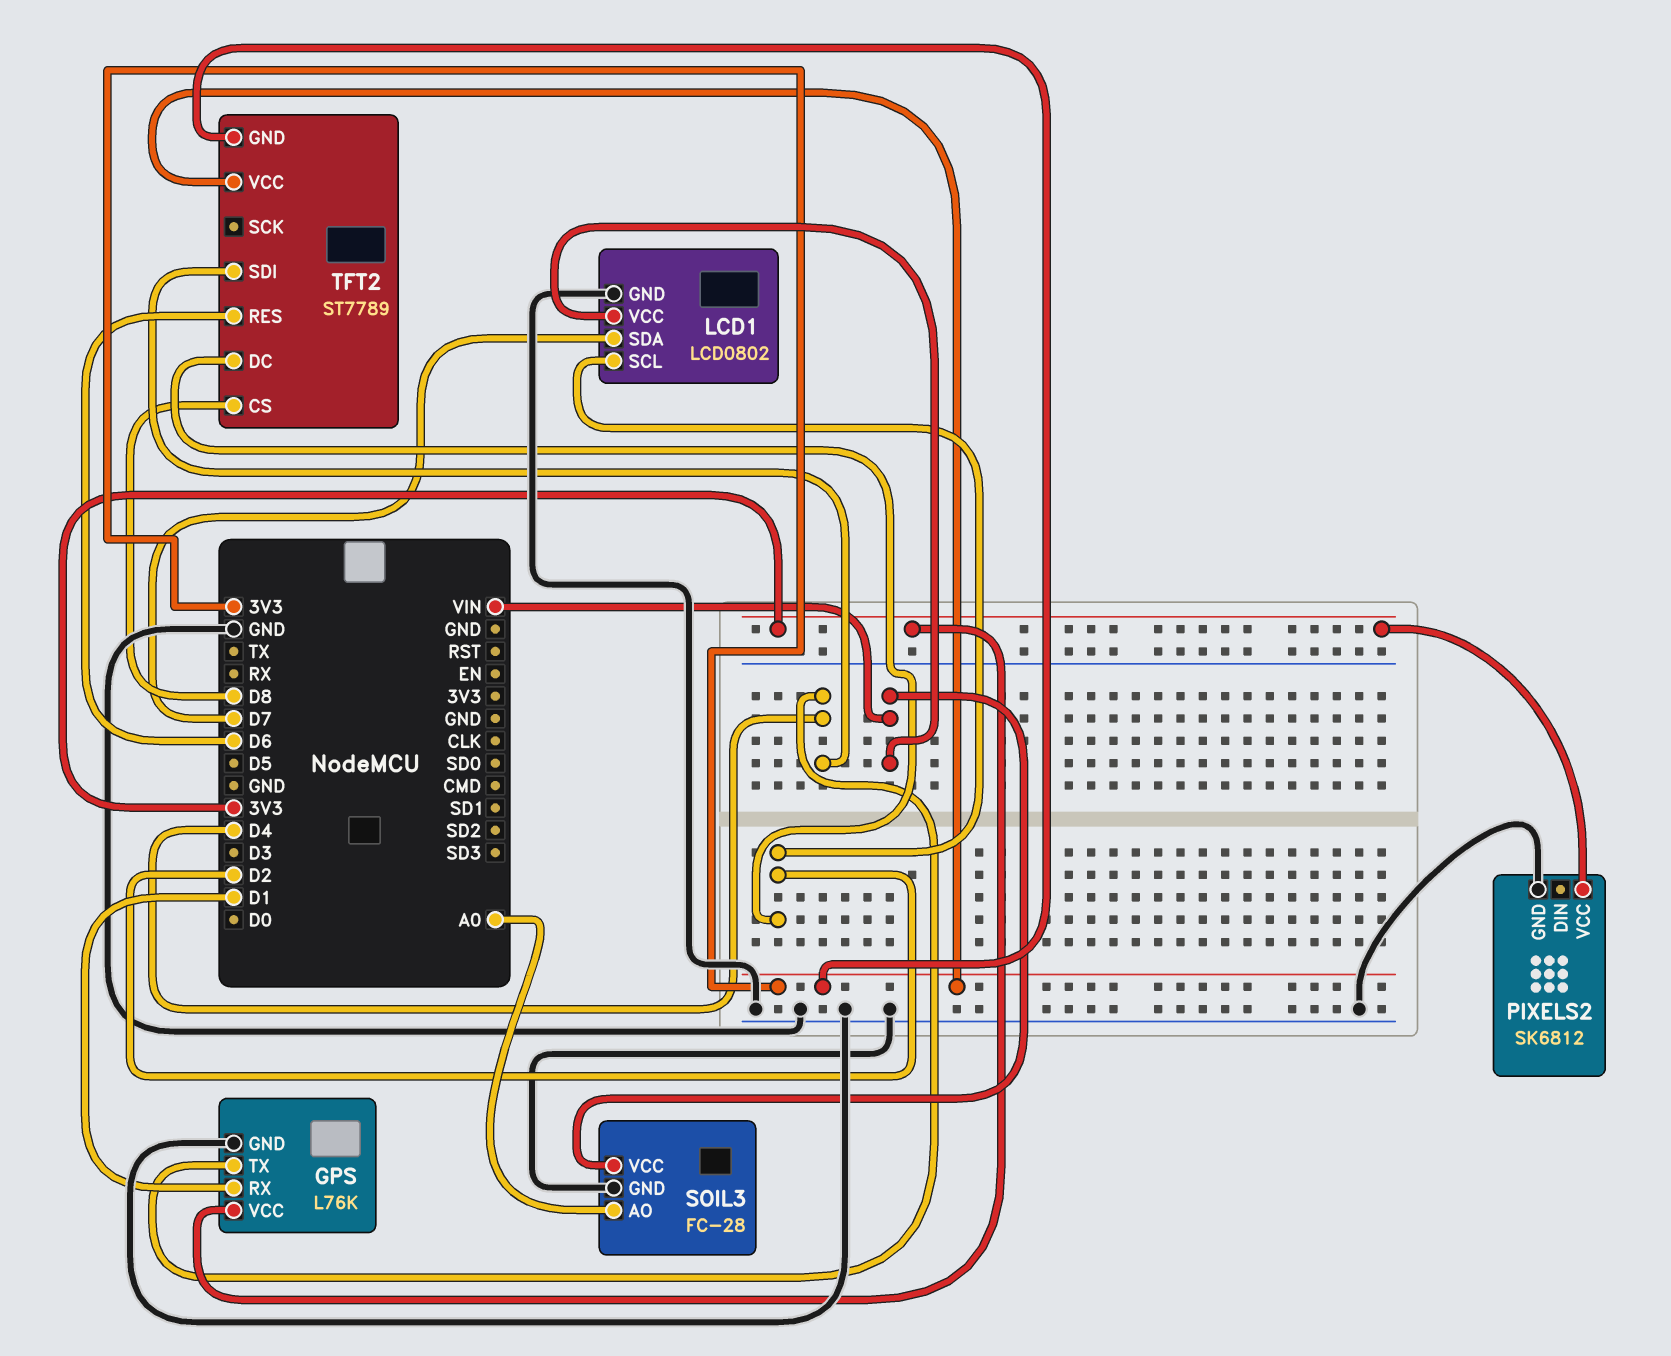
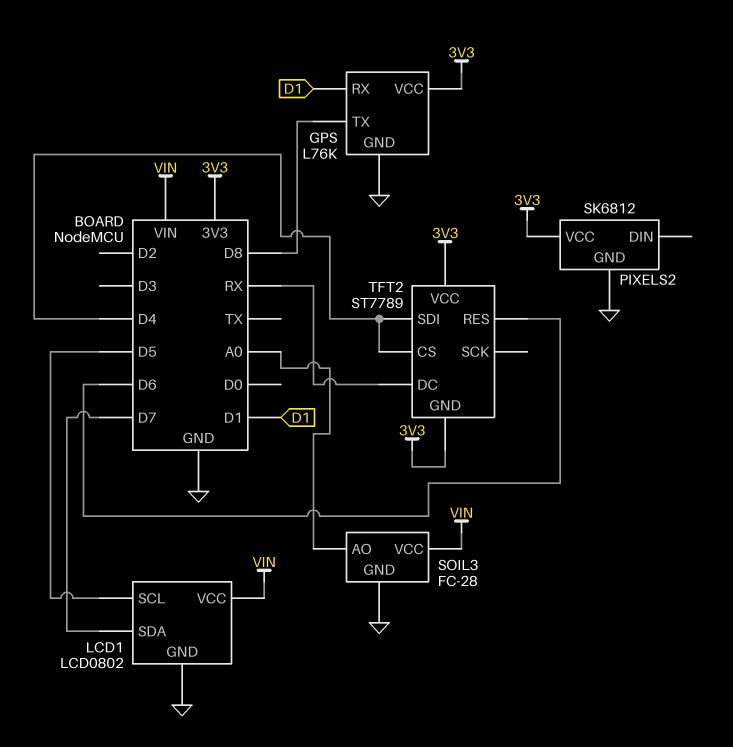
GPS pin TX: D4 -> D8
LCD1 pin SCL: D2 -> D5
TFT2 pin CS: D8 -> D4
TFT2 pin DC: D2 -> RX

